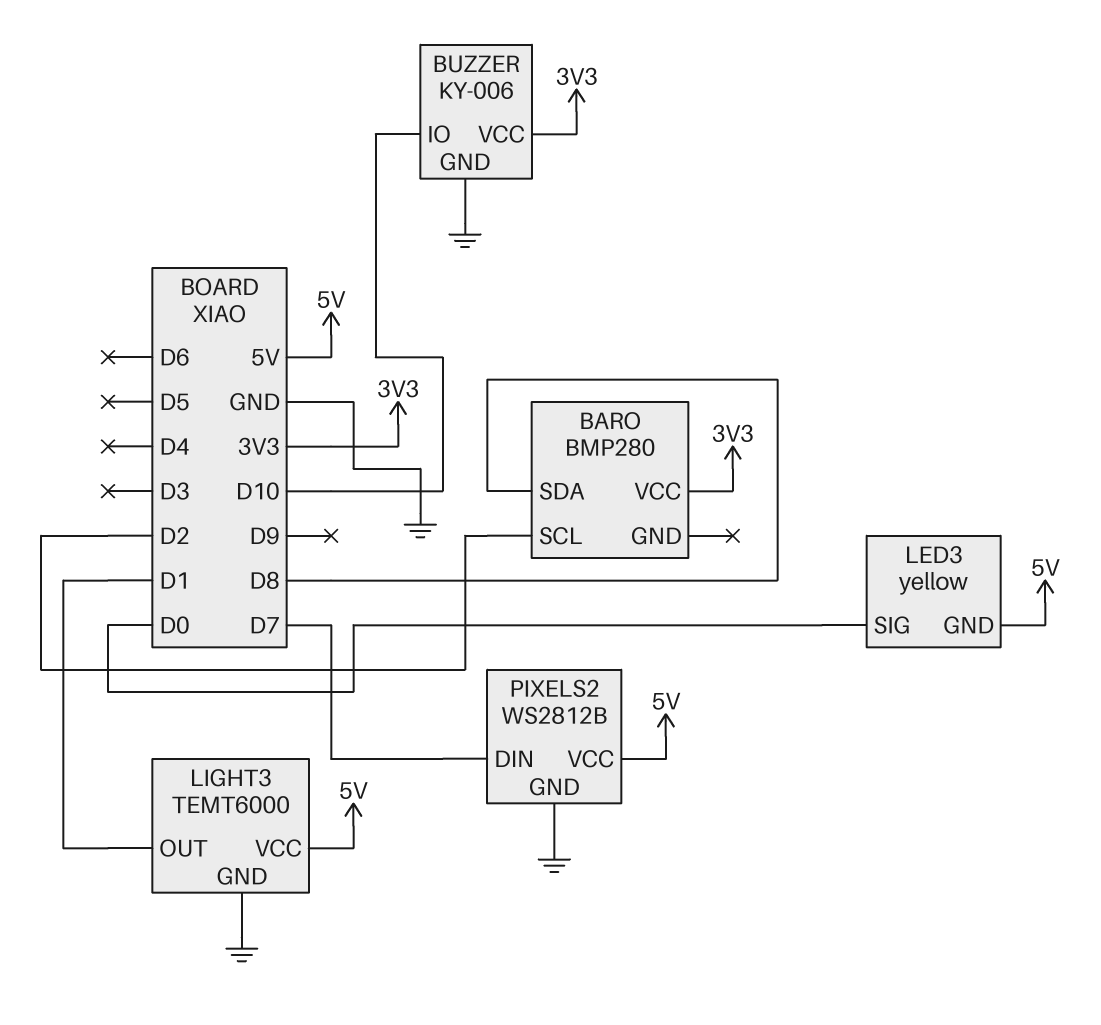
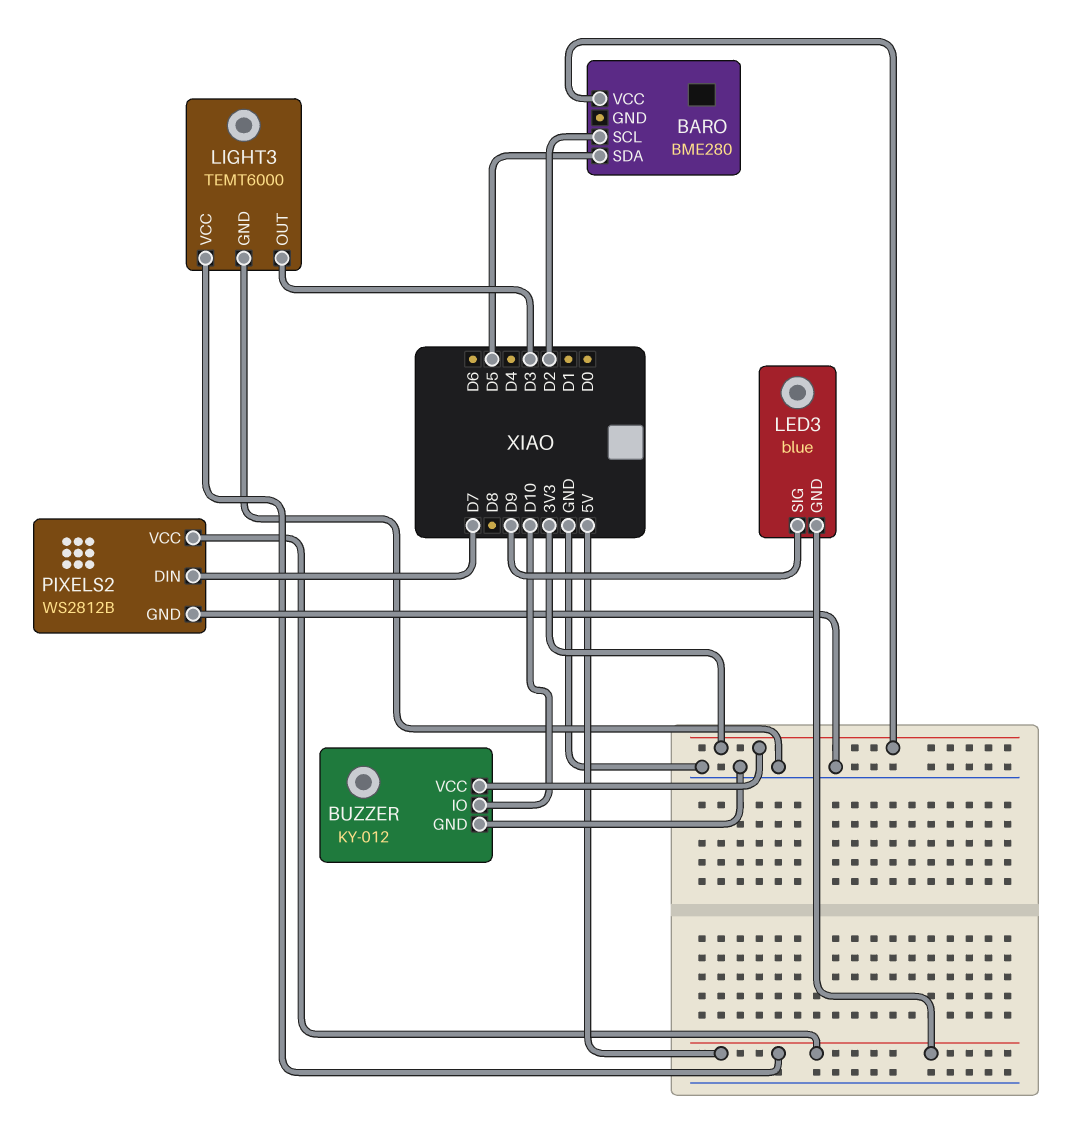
BARO: BMP280 -> BME280
BARO pin SDA: D8 -> D5
BUZZER: KY-006 -> KY-012
LED3: yellow -> blue
LED3 pin SIG: D0 -> D9
LIGHT3 pin OUT: D1 -> D3

